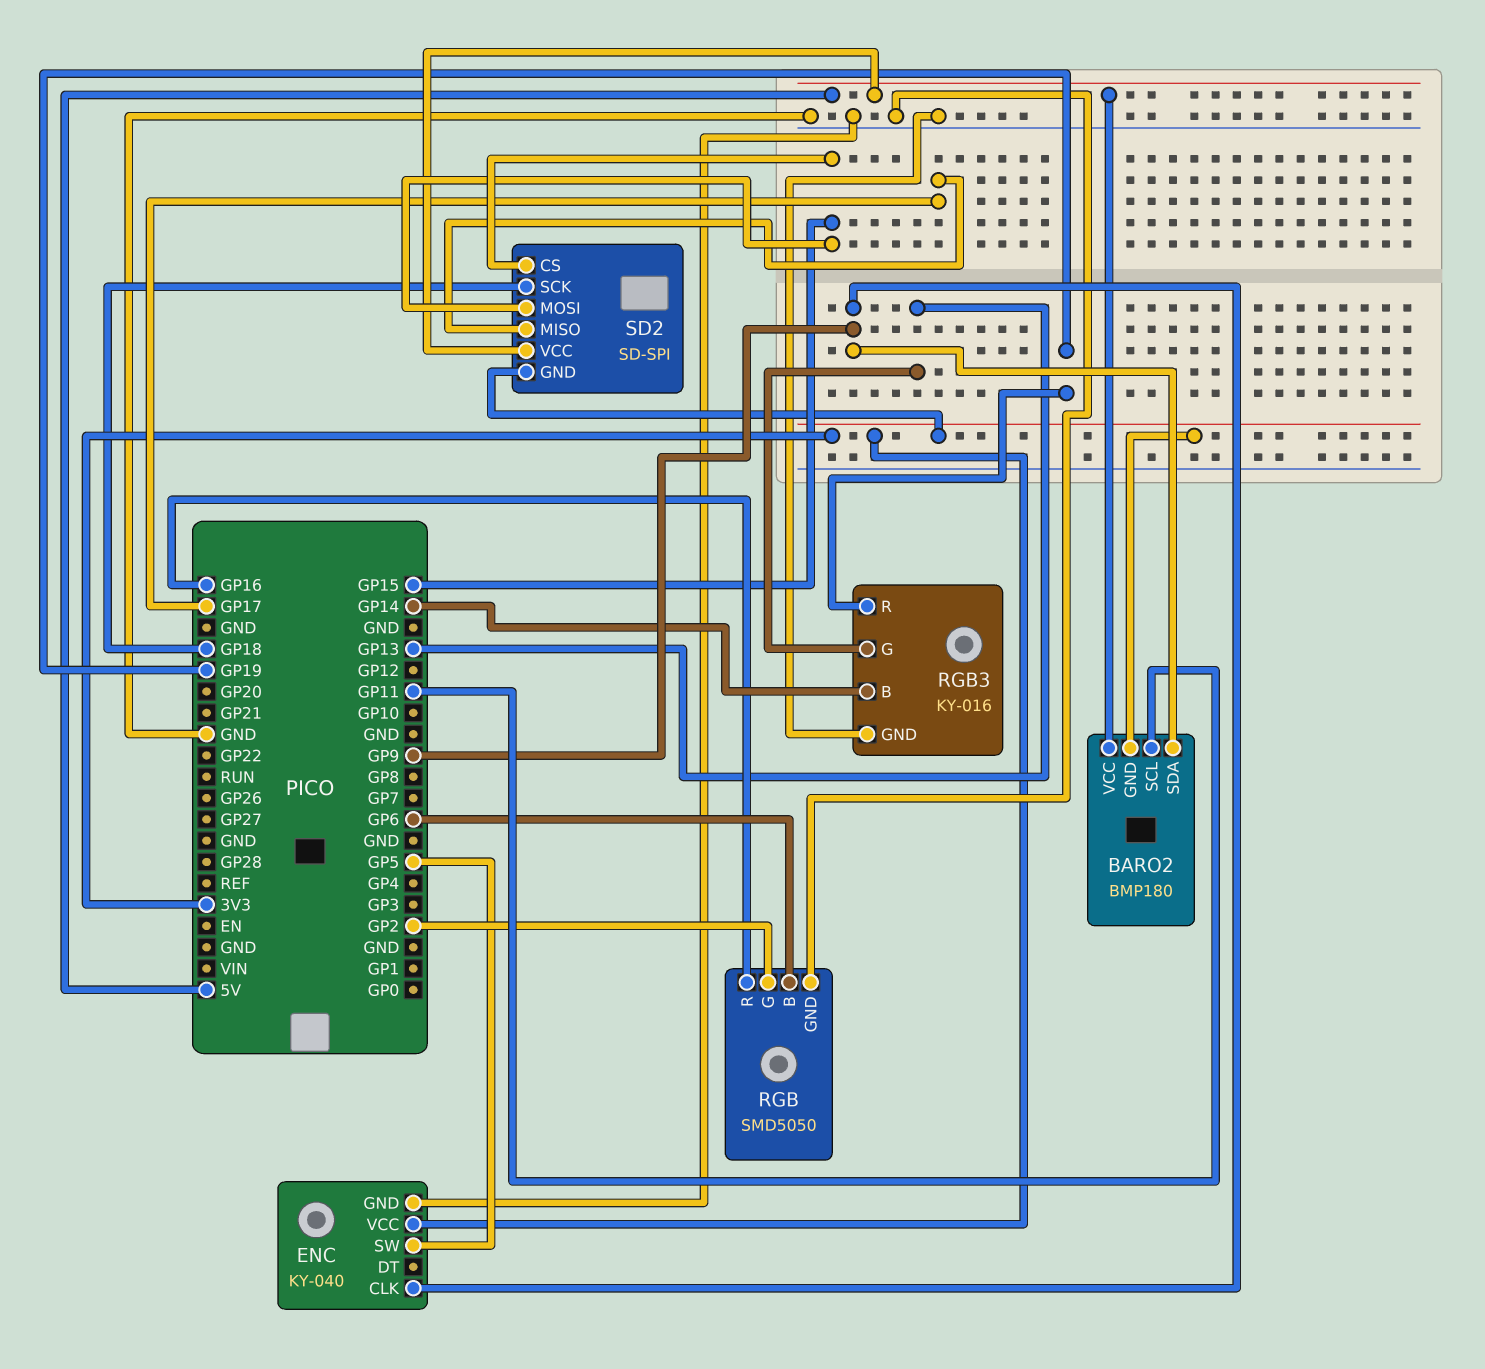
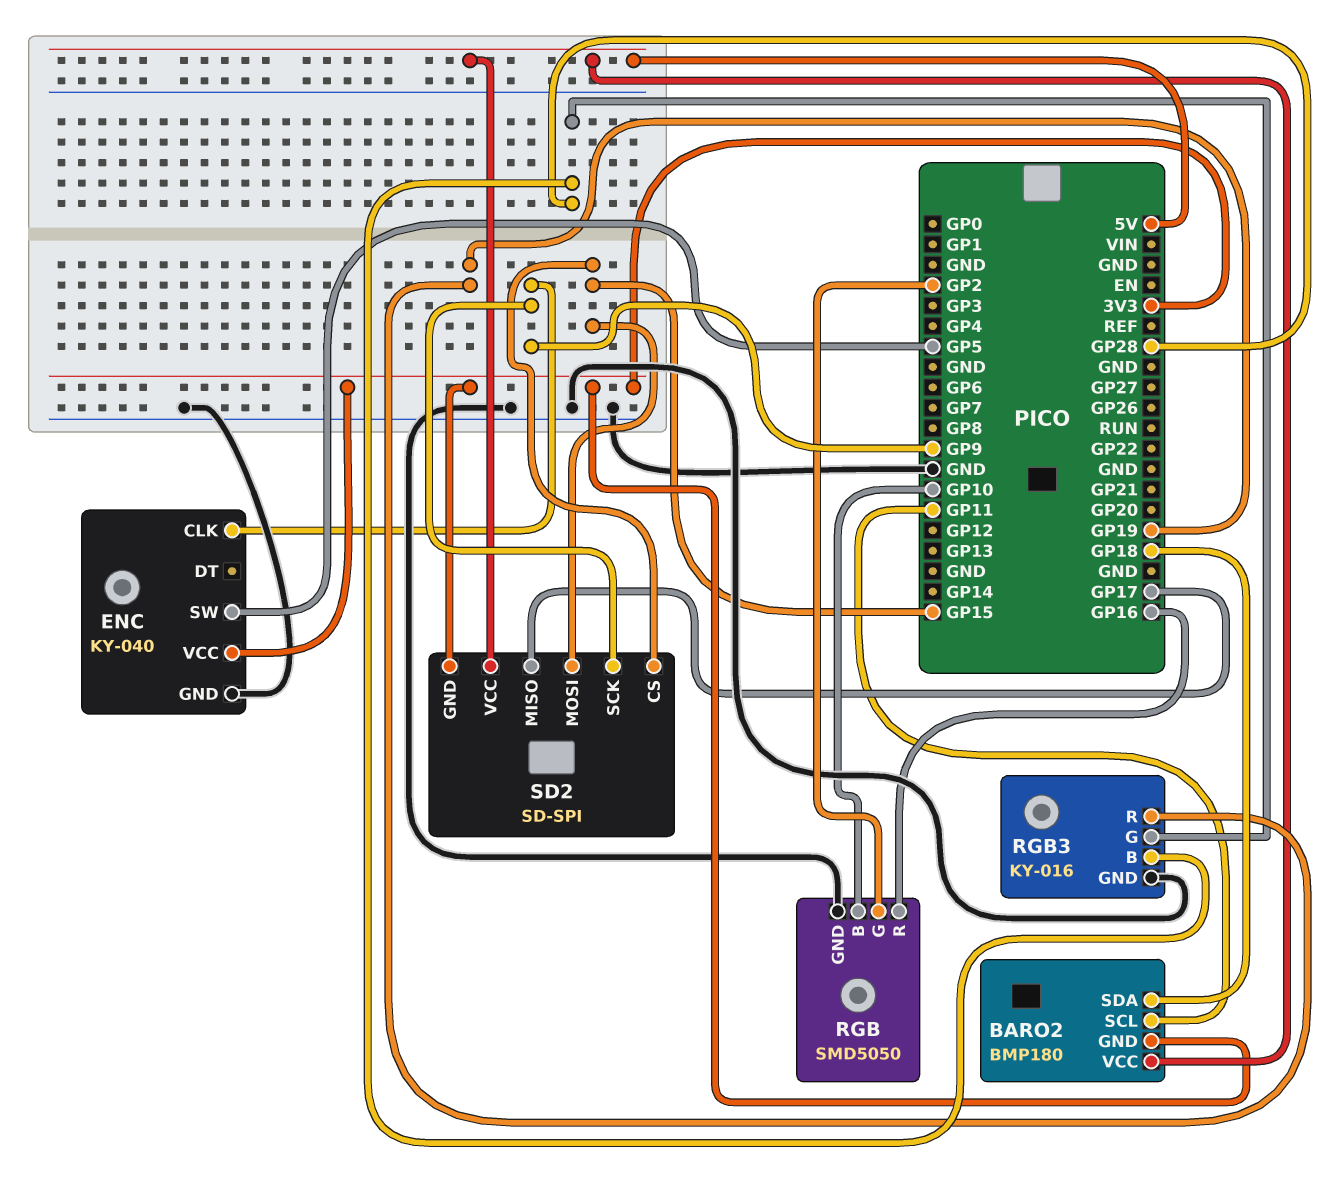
BARO2 pin SDA: GP9 -> GP18
RGB pin B: GP6 -> GP10
RGB3 pin B: GP14 -> GP28
RGB3 pin G: GP13 -> GP28
SD2 pin SCK: GP18 -> GP9

